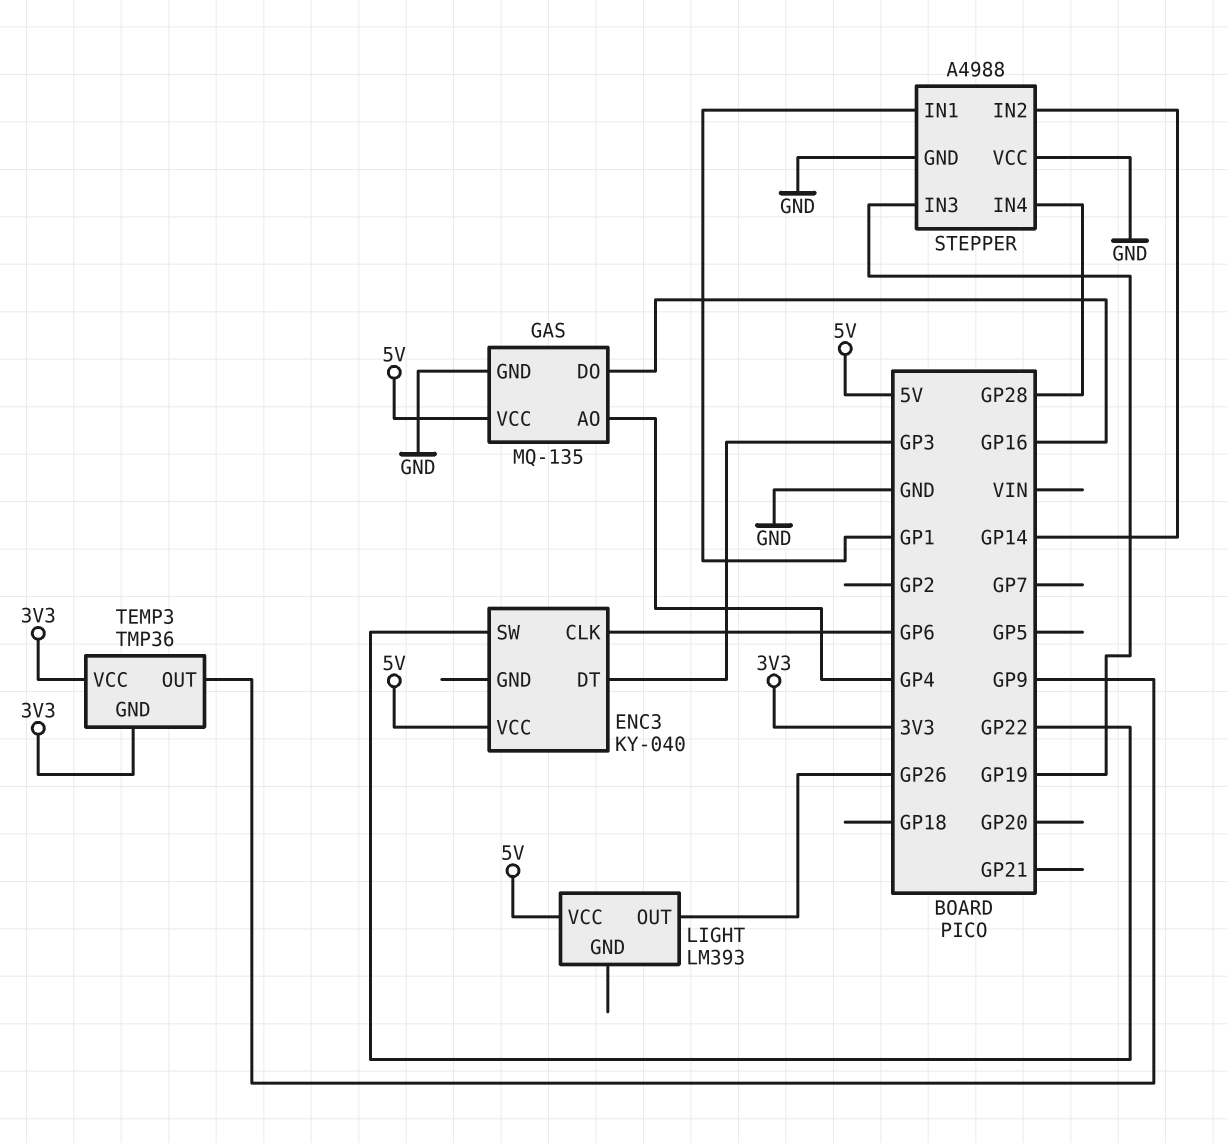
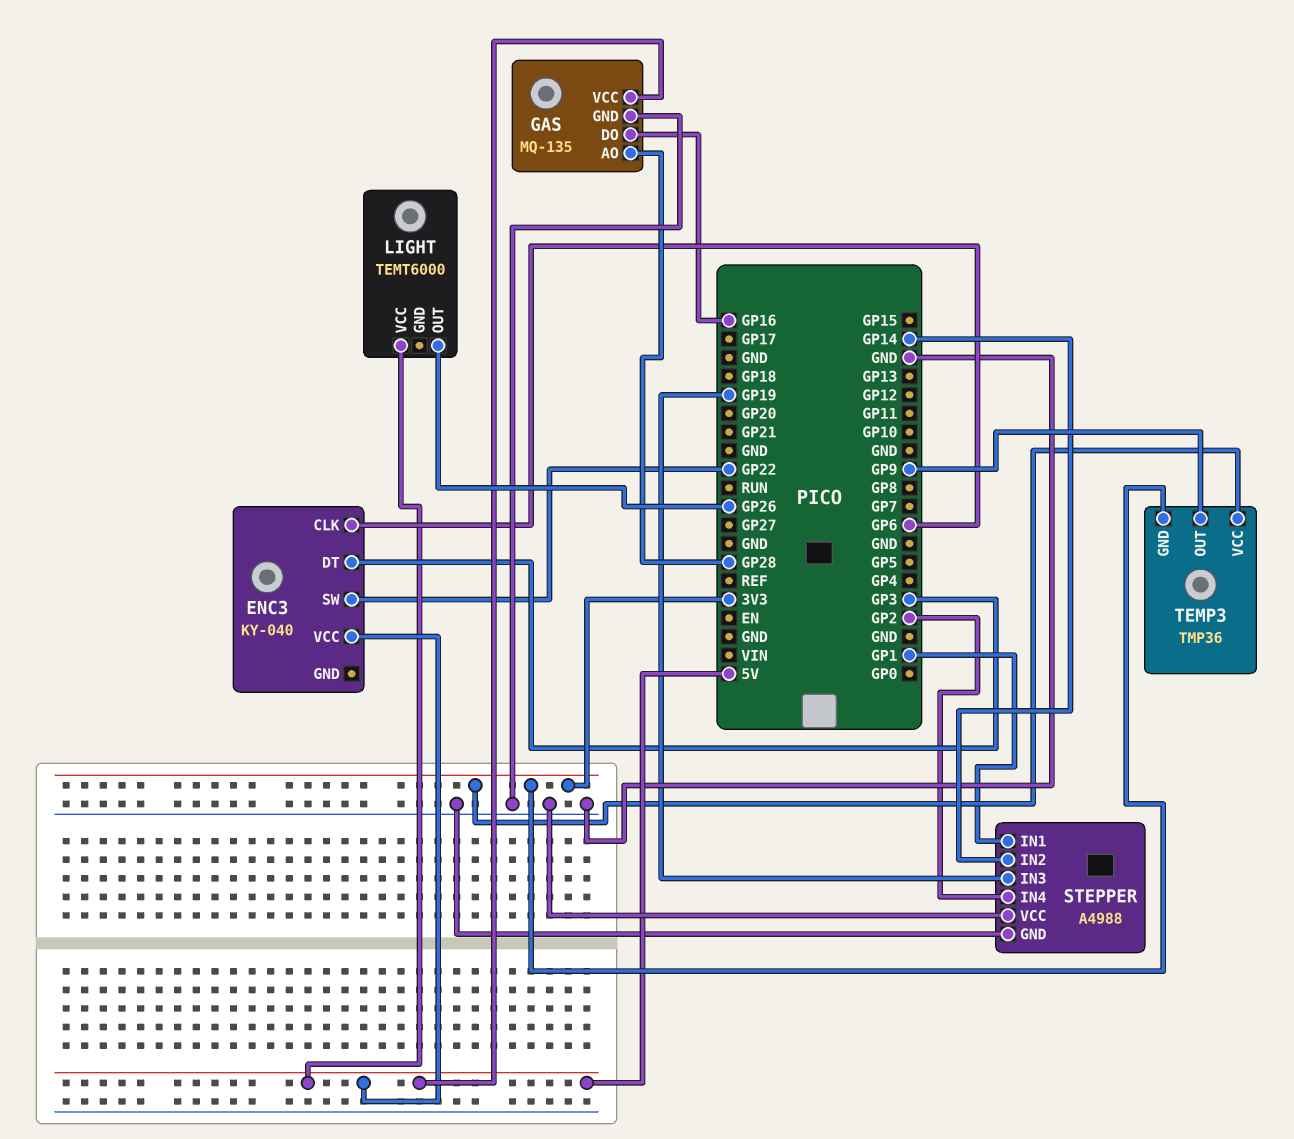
GAS pin AO: GP4 -> GP28
LIGHT: LM393 -> TEMT6000
STEPPER pin IN4: GP28 -> GP2

